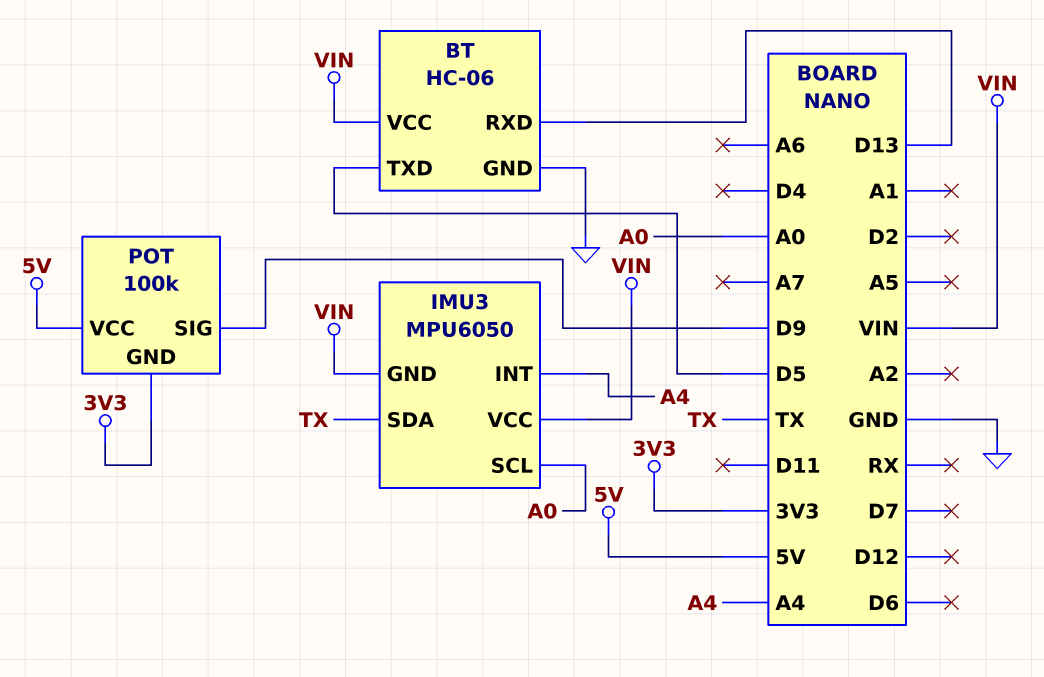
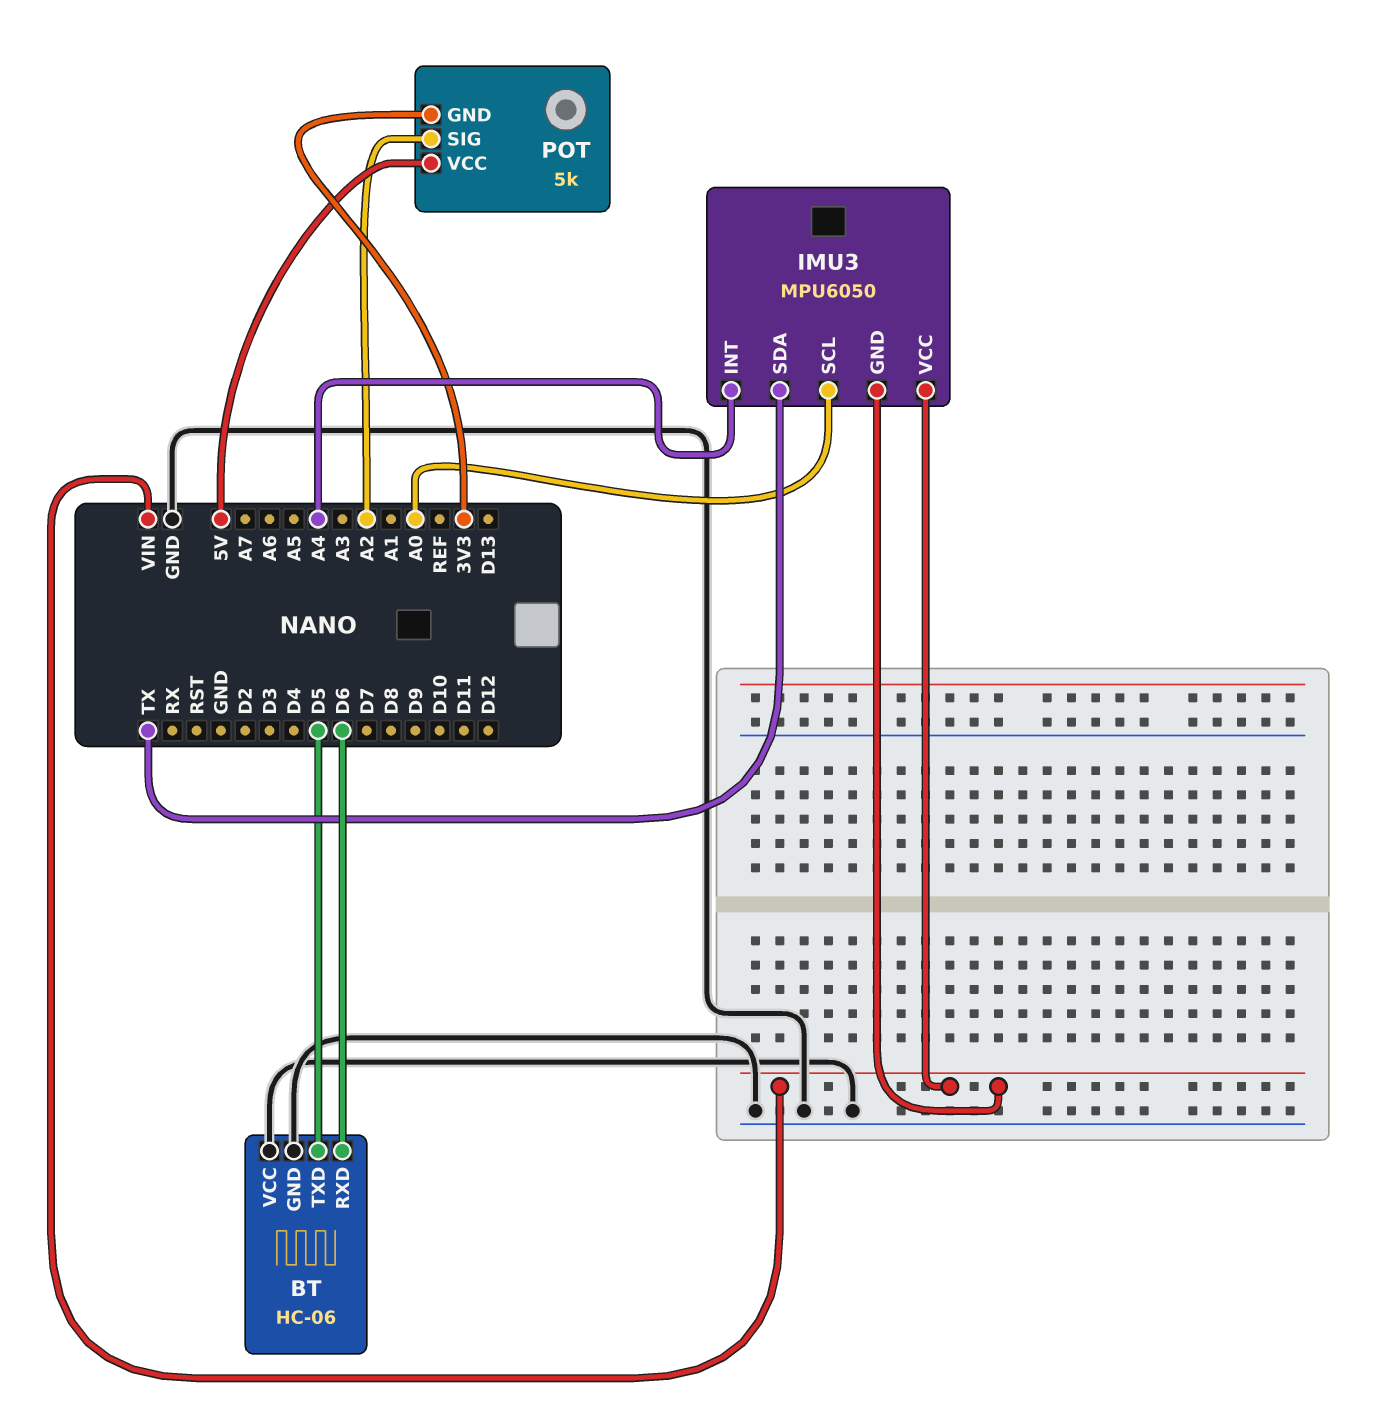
BT pin RXD: D13 -> D6
BT pin VCC: VIN -> GND
POT: 100k -> 5k
POT pin SIG: D9 -> A2

